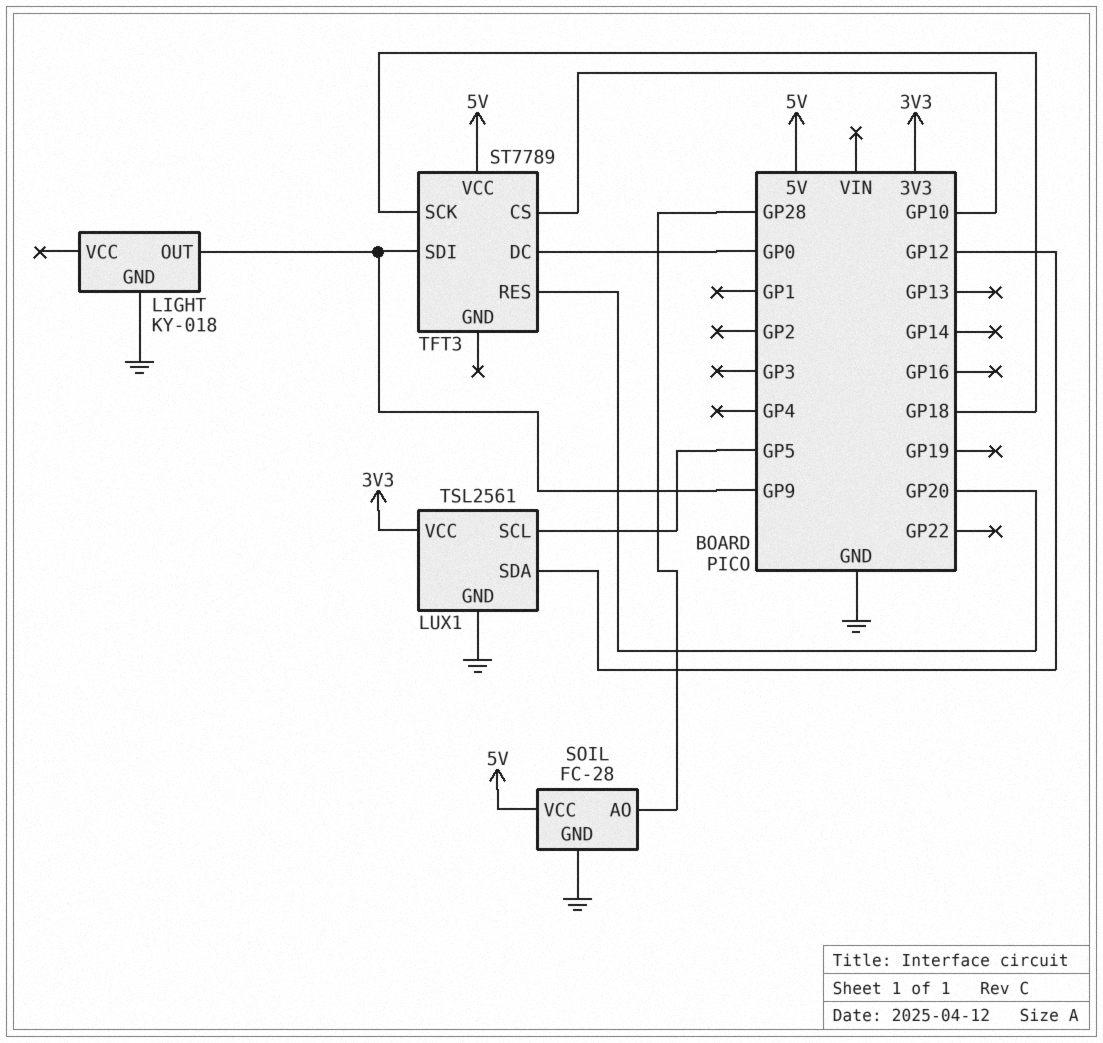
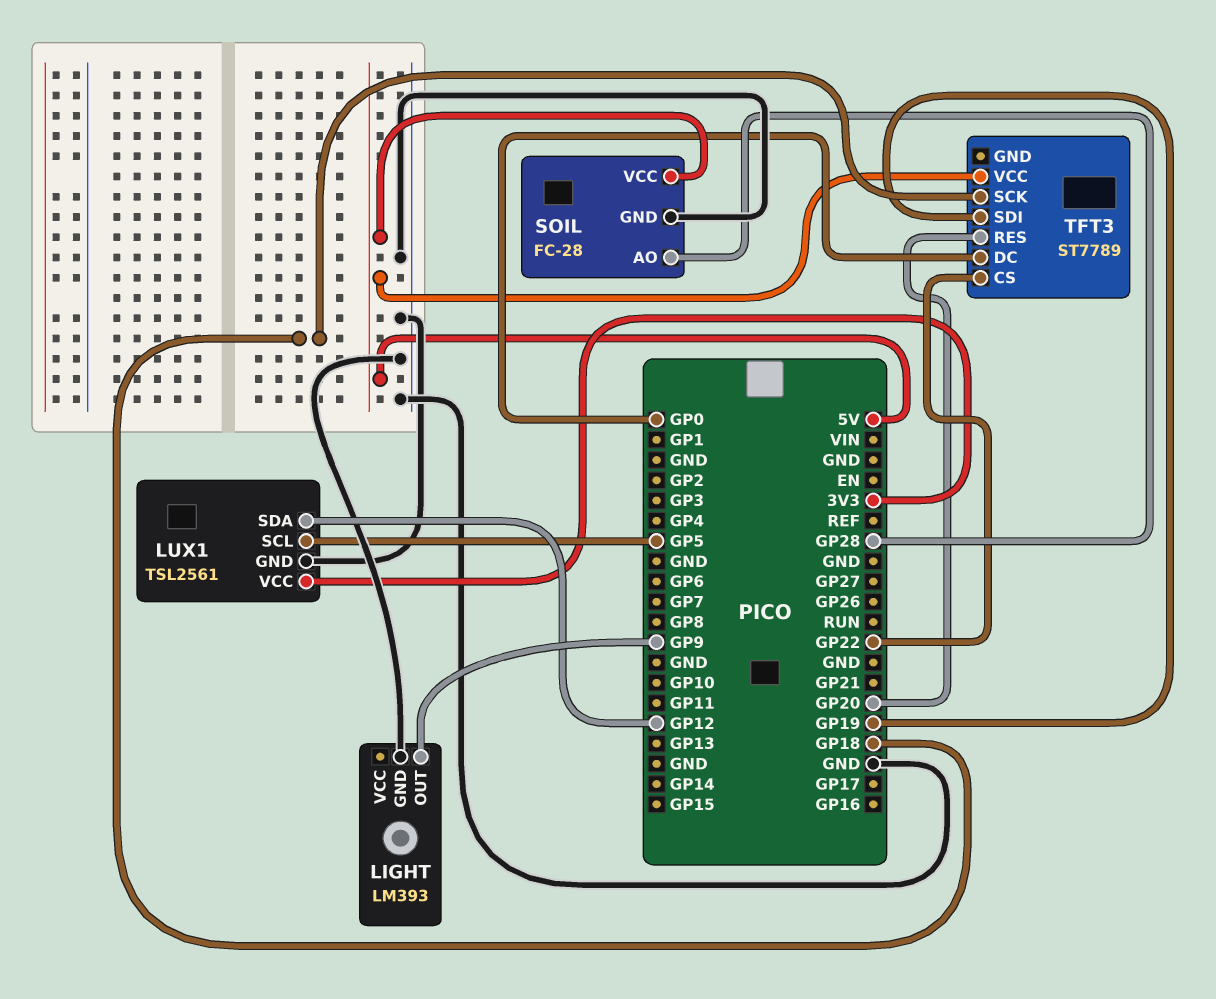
LIGHT: KY-018 -> LM393
TFT3 pin CS: GP10 -> GP22
TFT3 pin SDI: GP9 -> GP19

